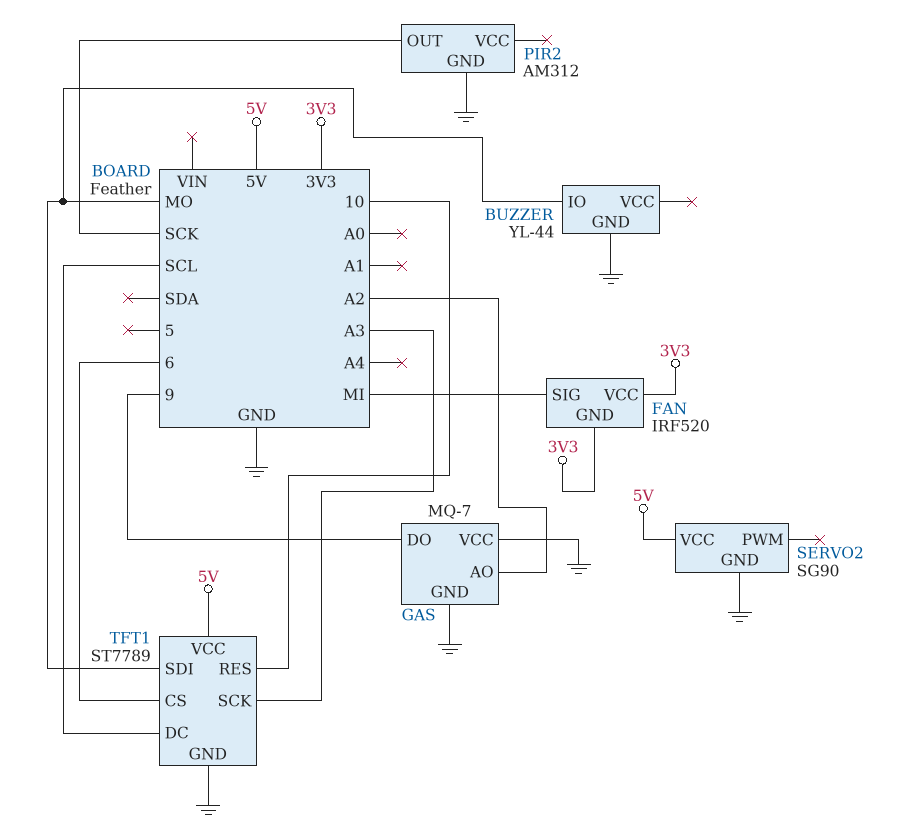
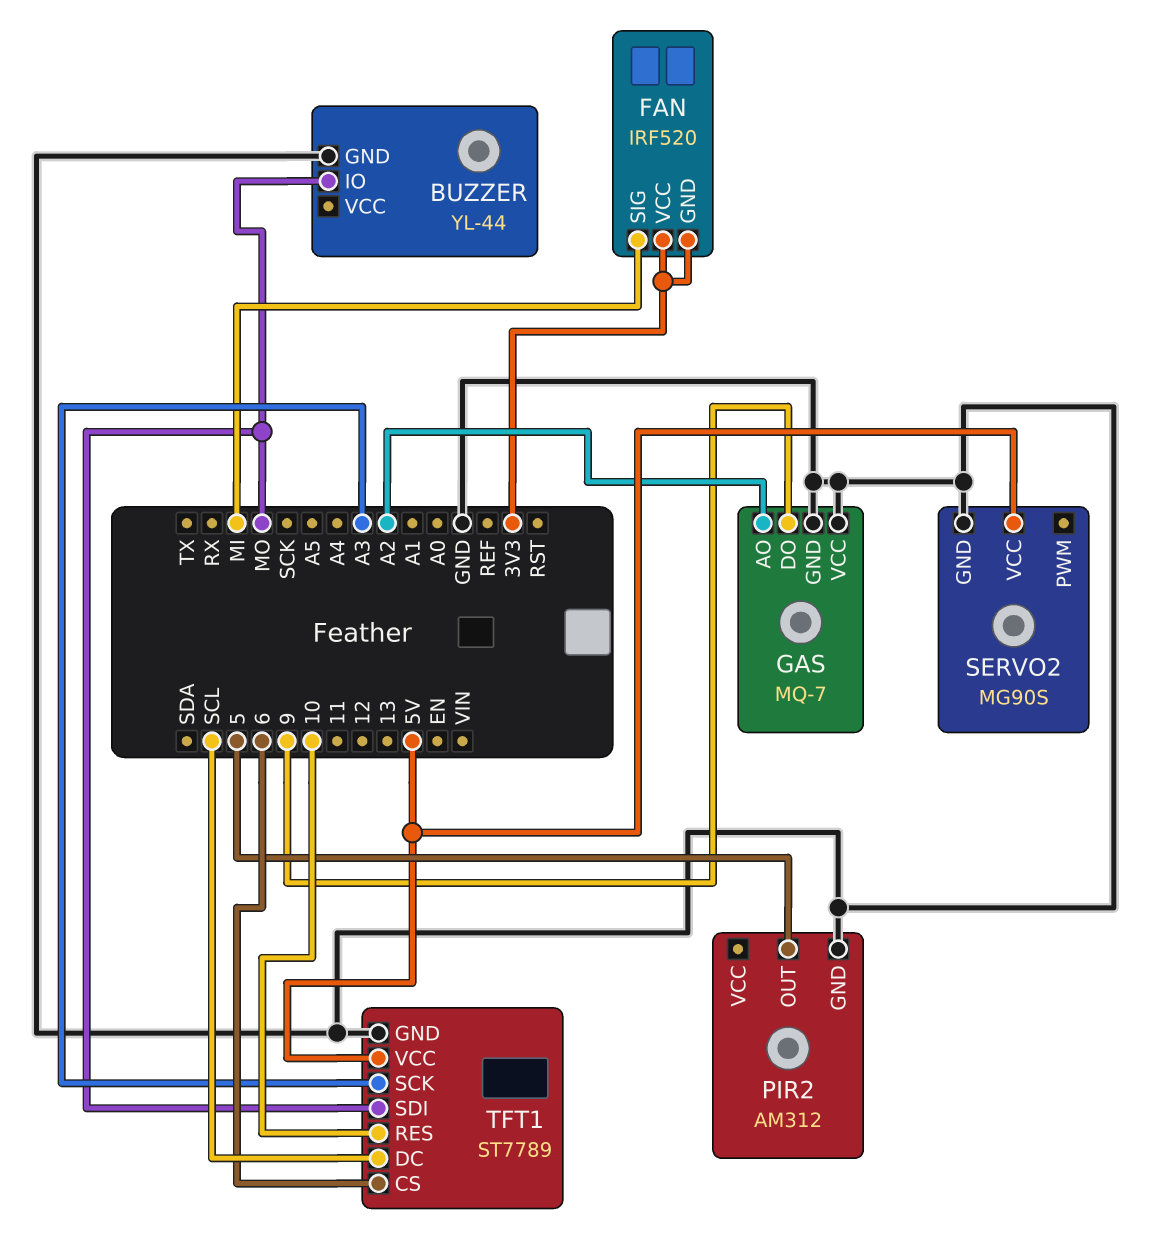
PIR2 pin OUT: SCK -> 5
SERVO2: SG90 -> MG90S

